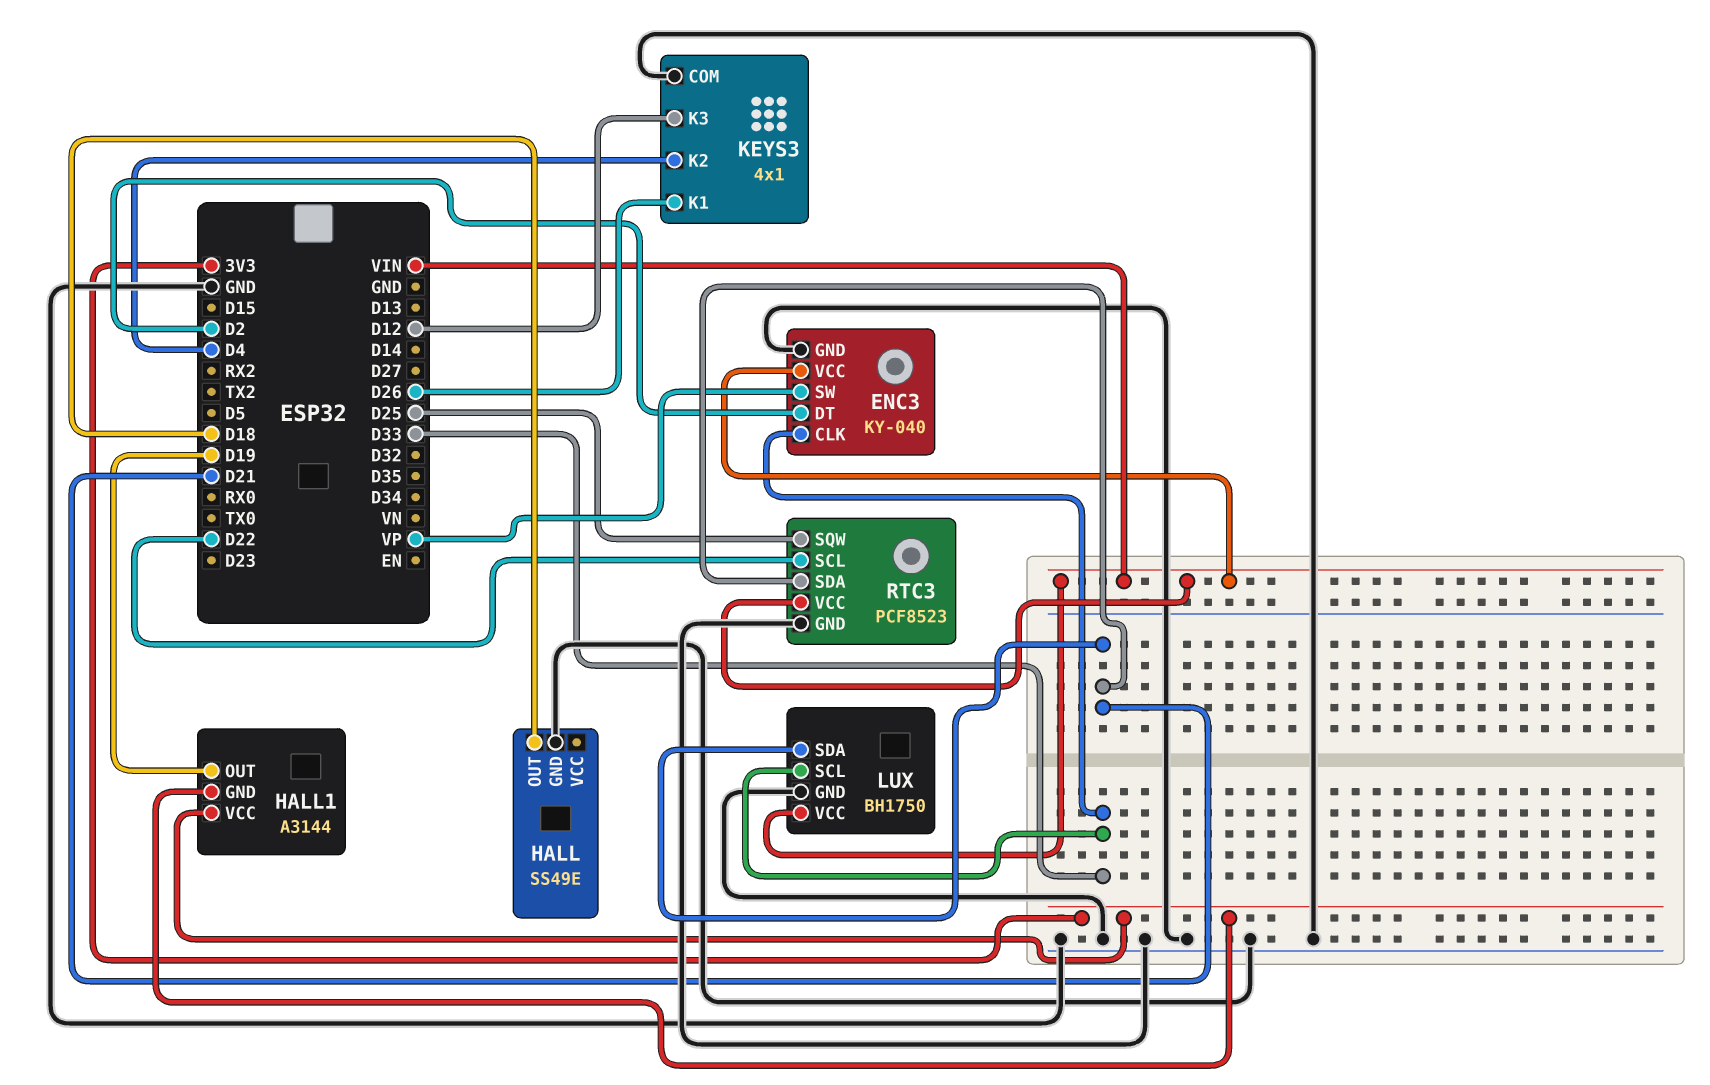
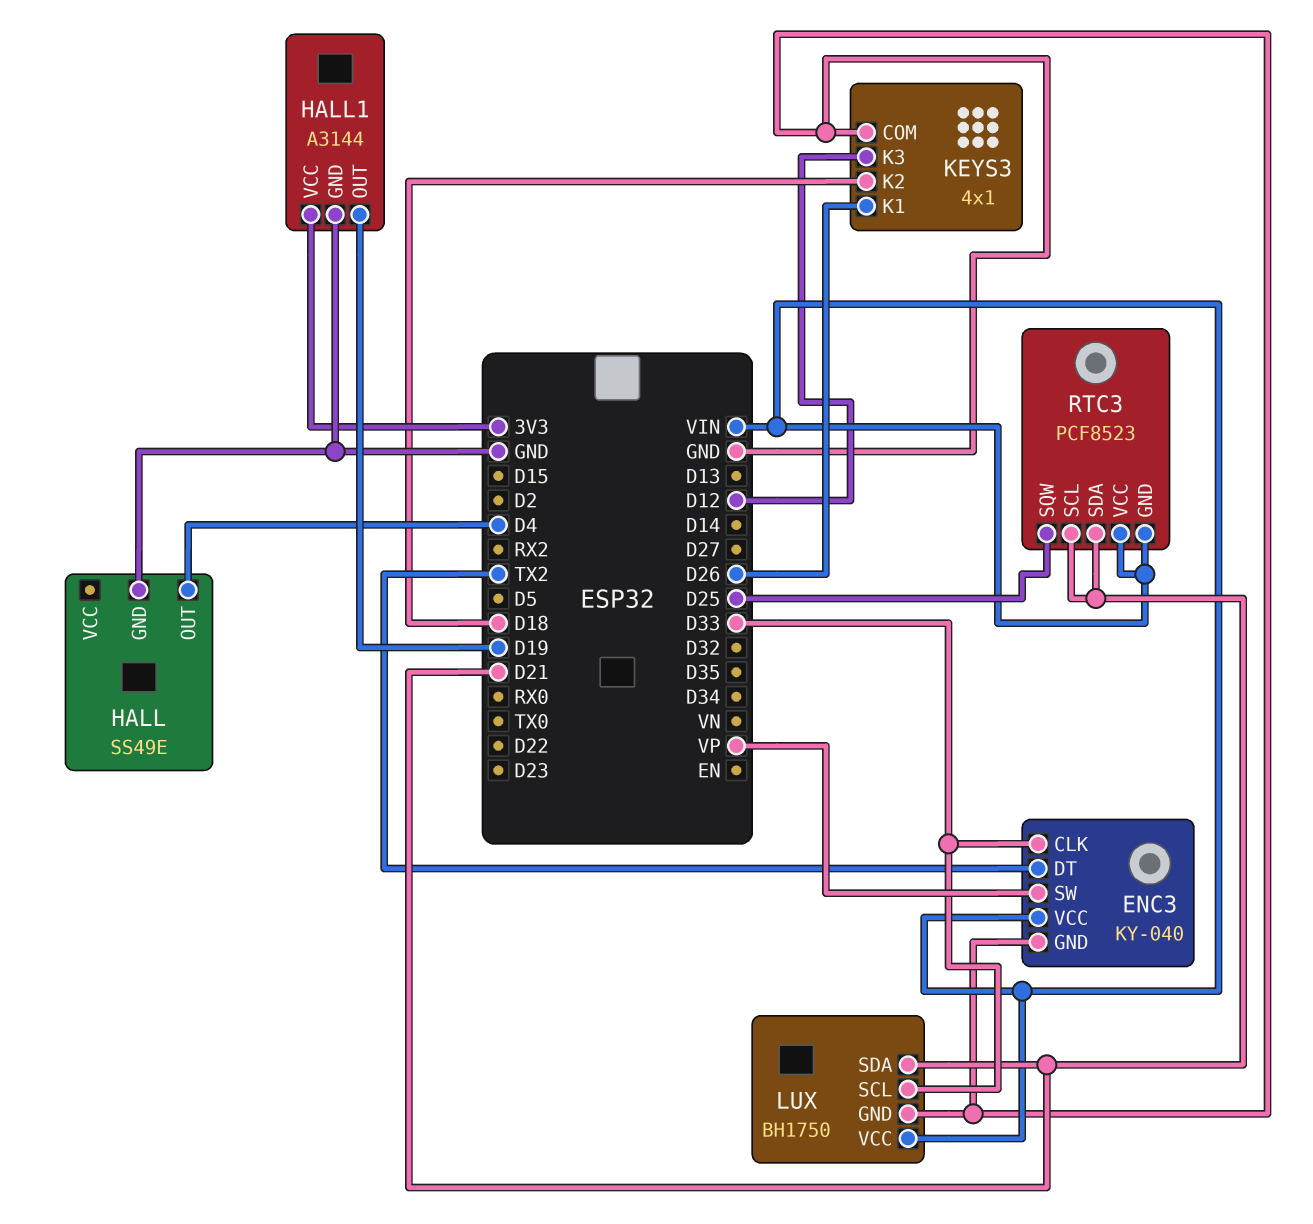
ENC3 pin DT: D2 -> TX2
HALL pin OUT: D18 -> D4
HALL1 pin GND: 3V3 -> GND
KEYS3 pin K2: D4 -> D18
RTC3 pin GND: GND -> VIN
RTC3 pin SCL: D22 -> D21

